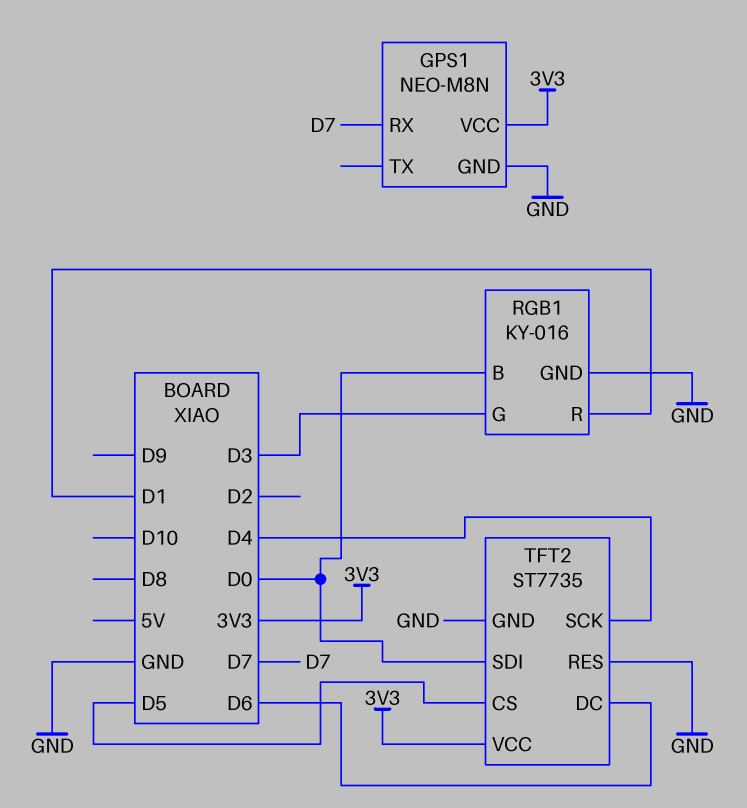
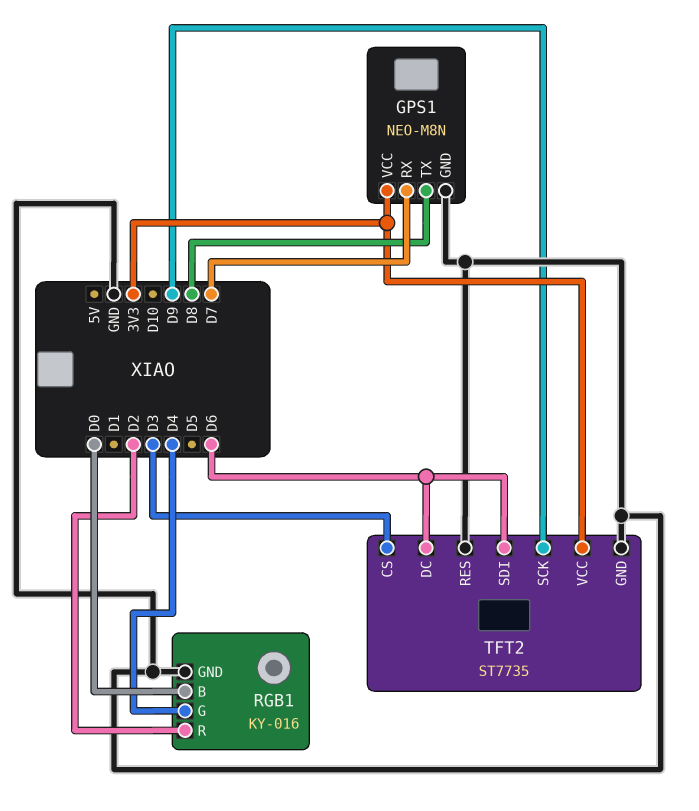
GPS1 pin TX: none -> D8
RGB1 pin G: D3 -> D4
RGB1 pin R: D1 -> D2
TFT2 pin CS: D5 -> D3
TFT2 pin SCK: D4 -> D9
TFT2 pin SDI: D0 -> D6

